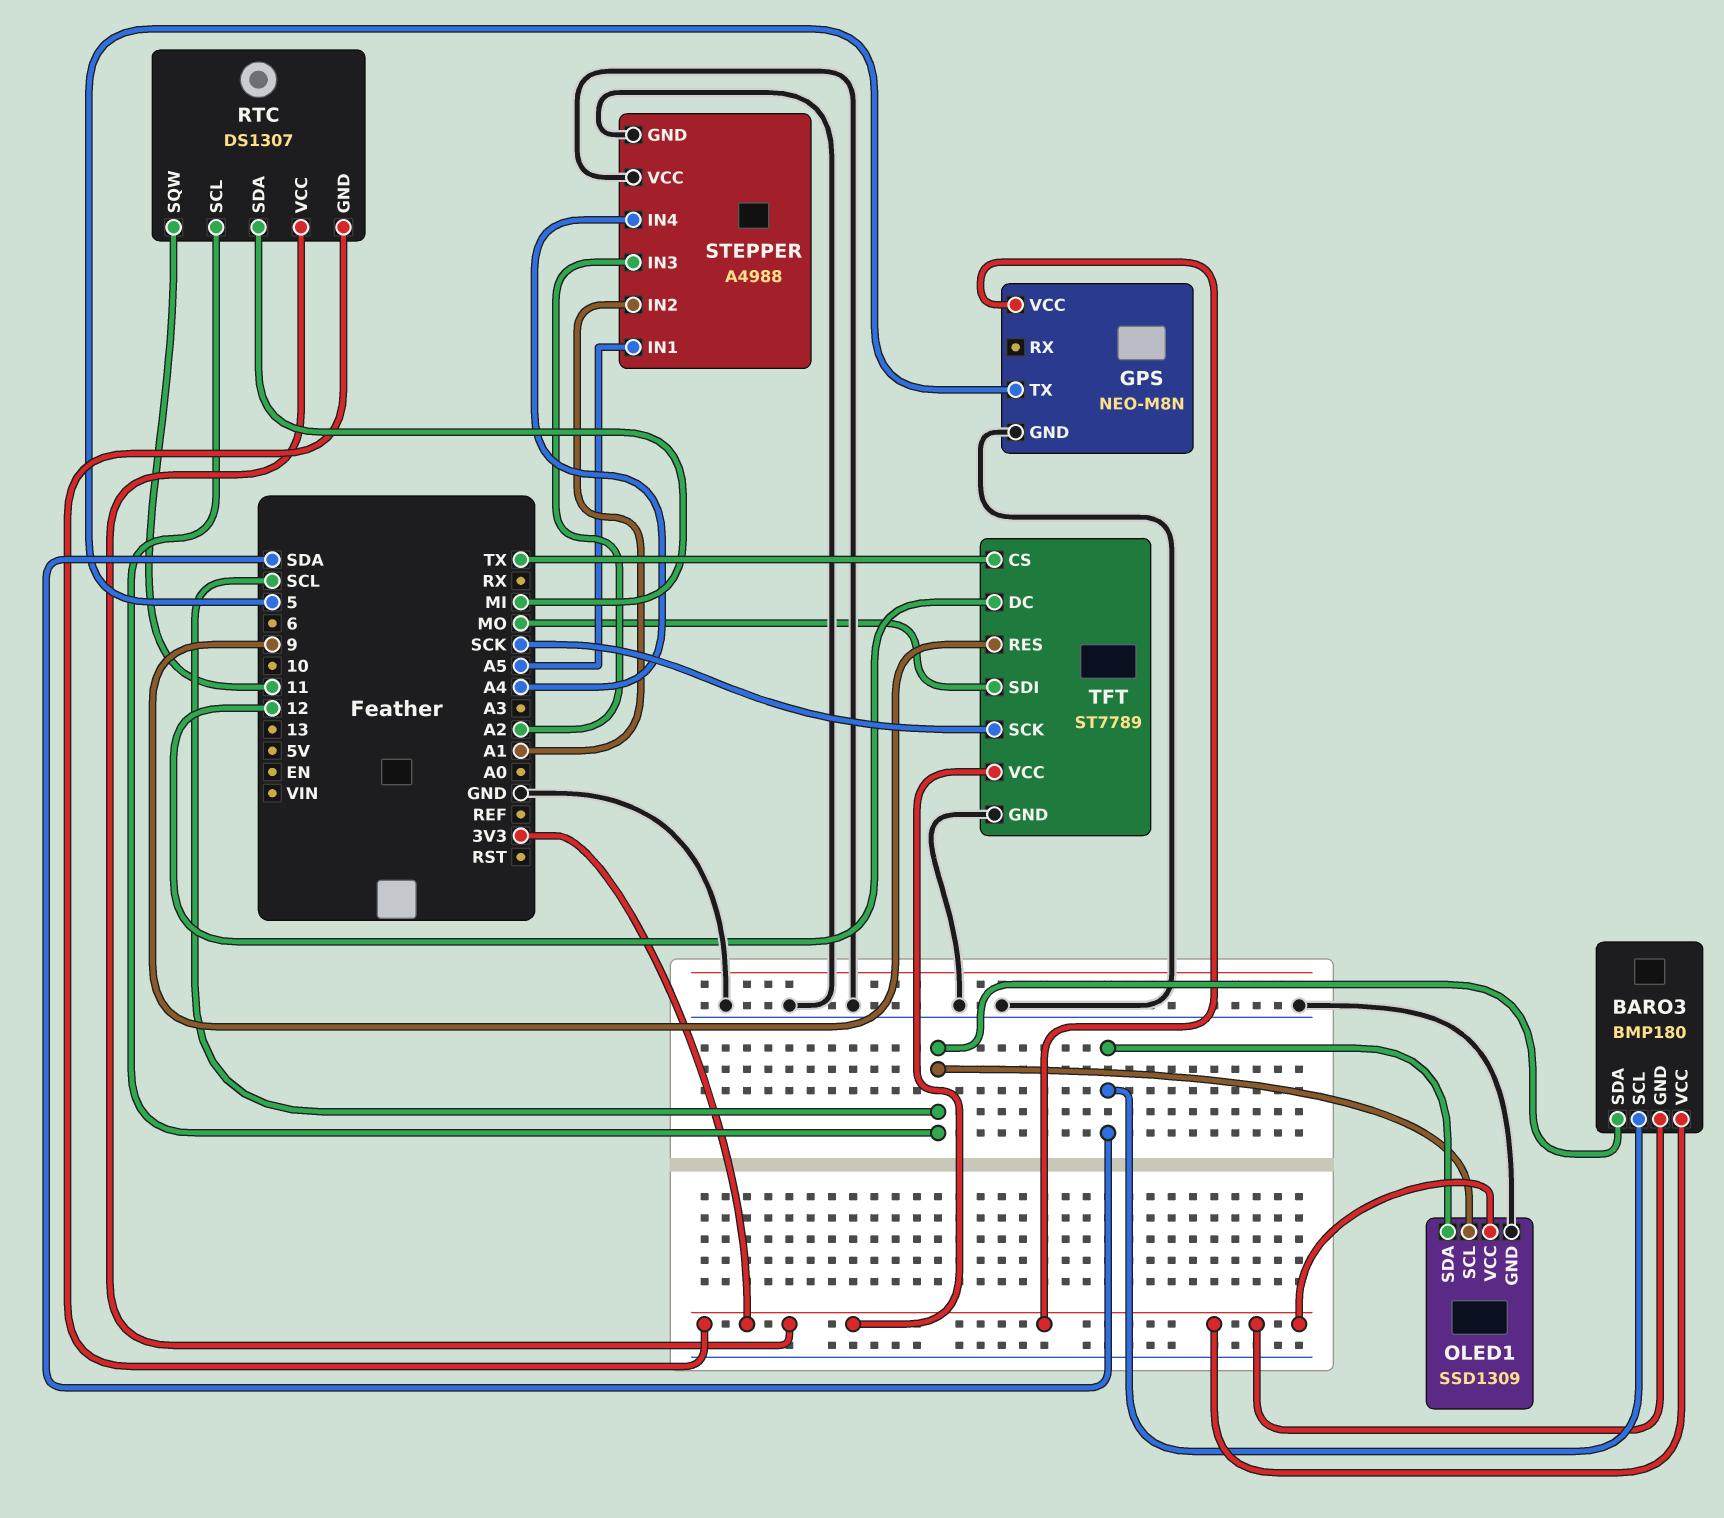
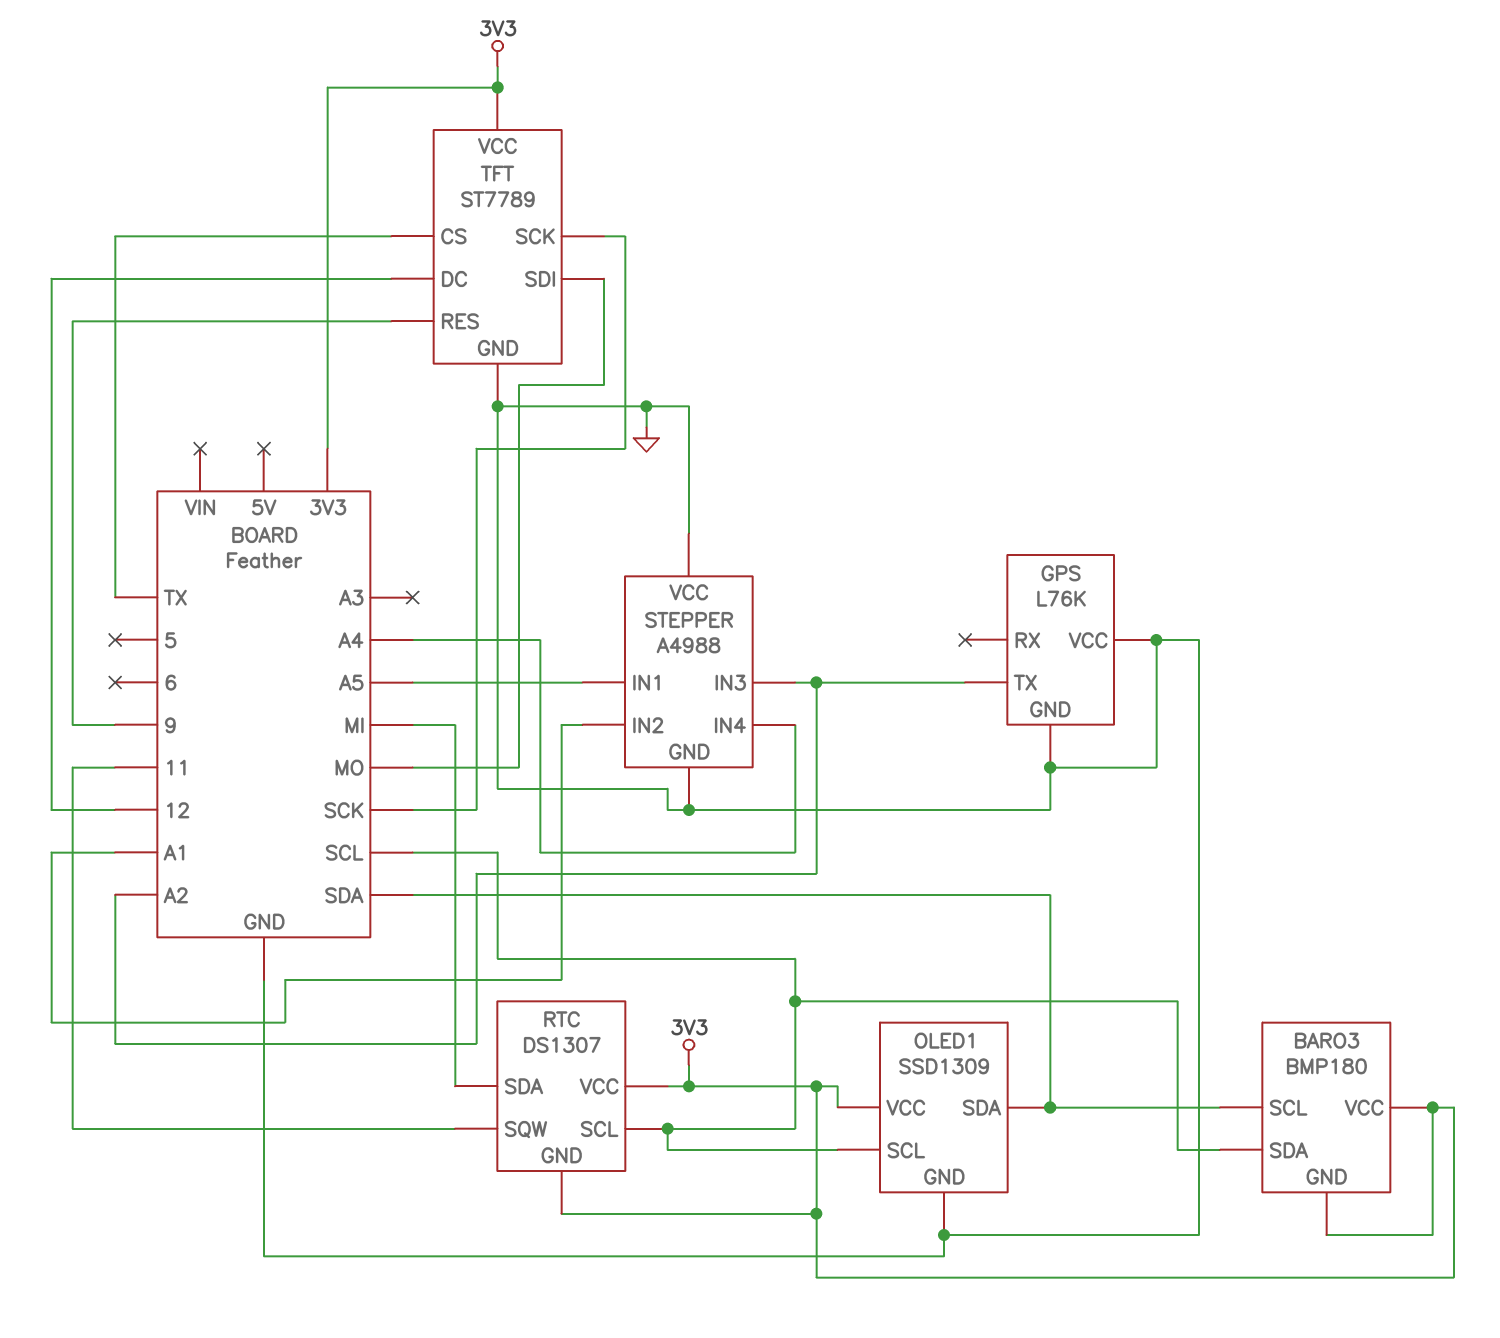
GPS: NEO-M8N -> L76K
GPS pin TX: 5 -> A2
GPS pin VCC: 3V3 -> GND

